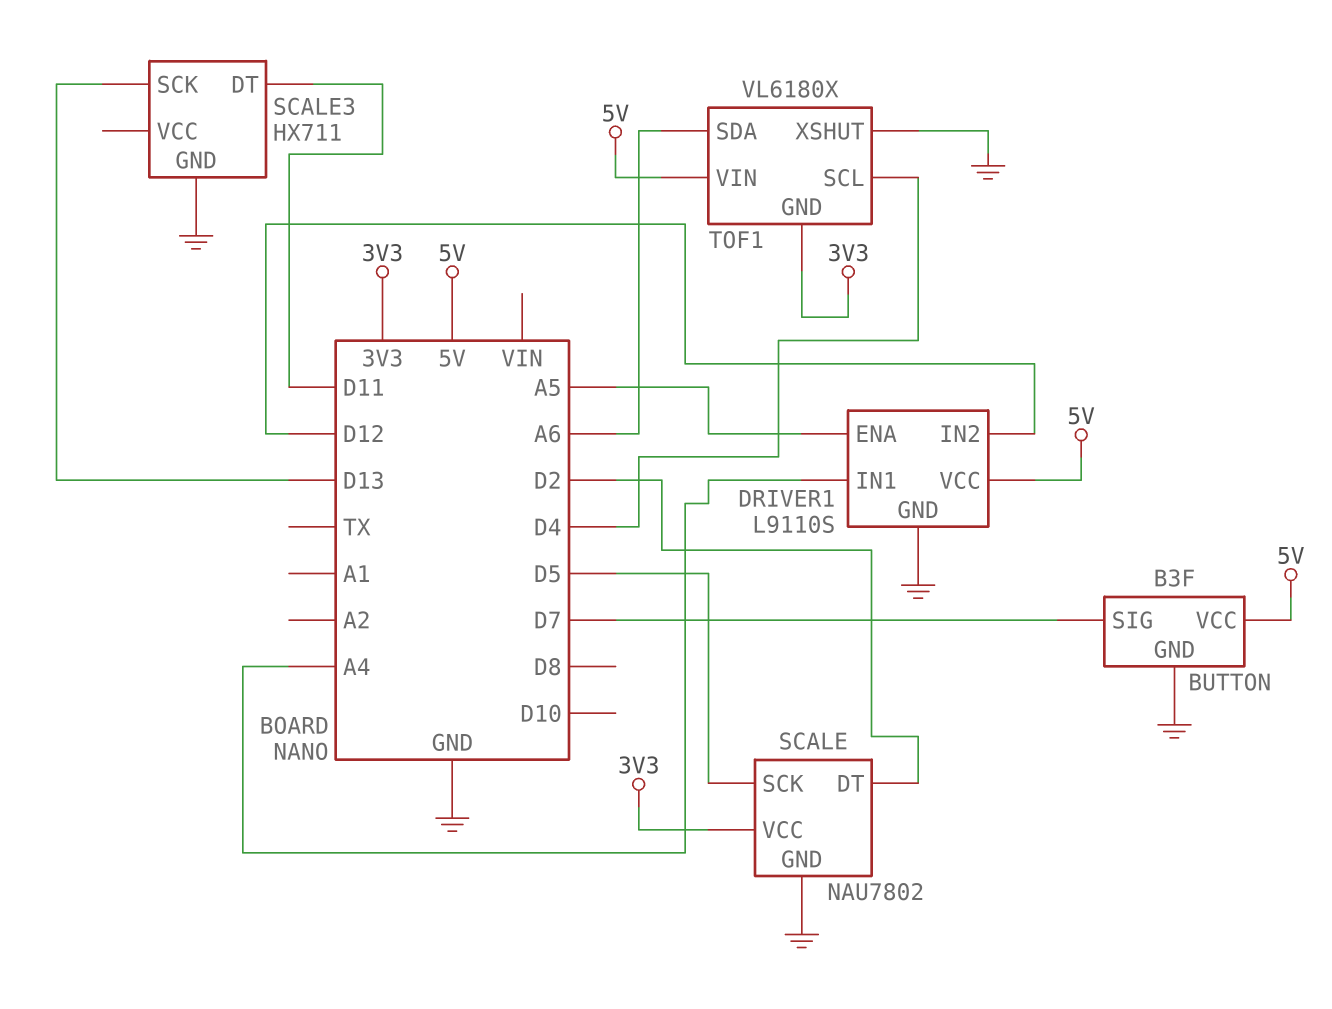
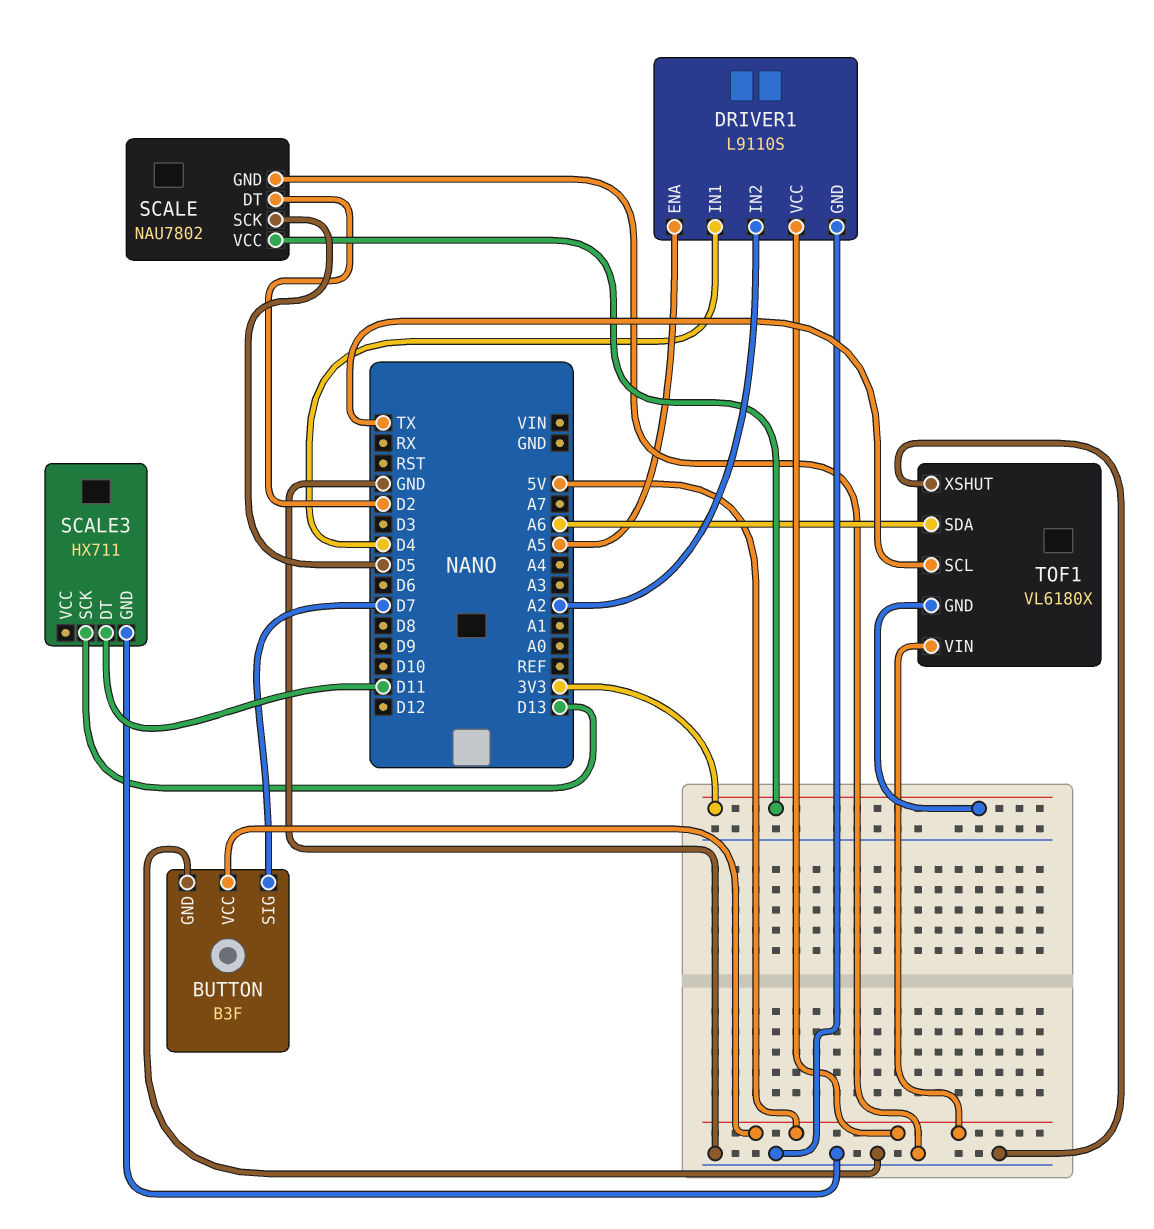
DRIVER1 pin IN1: A4 -> D4
DRIVER1 pin IN2: D12 -> A2
TOF1 pin SCL: D4 -> TX

